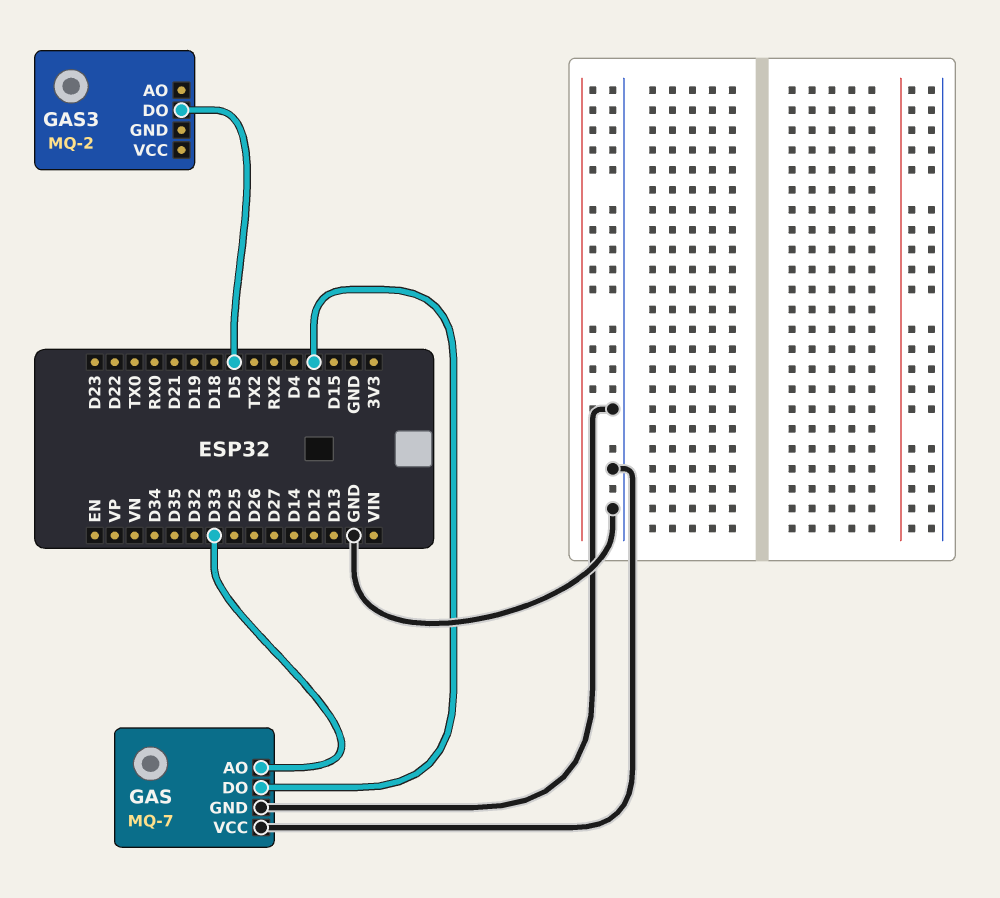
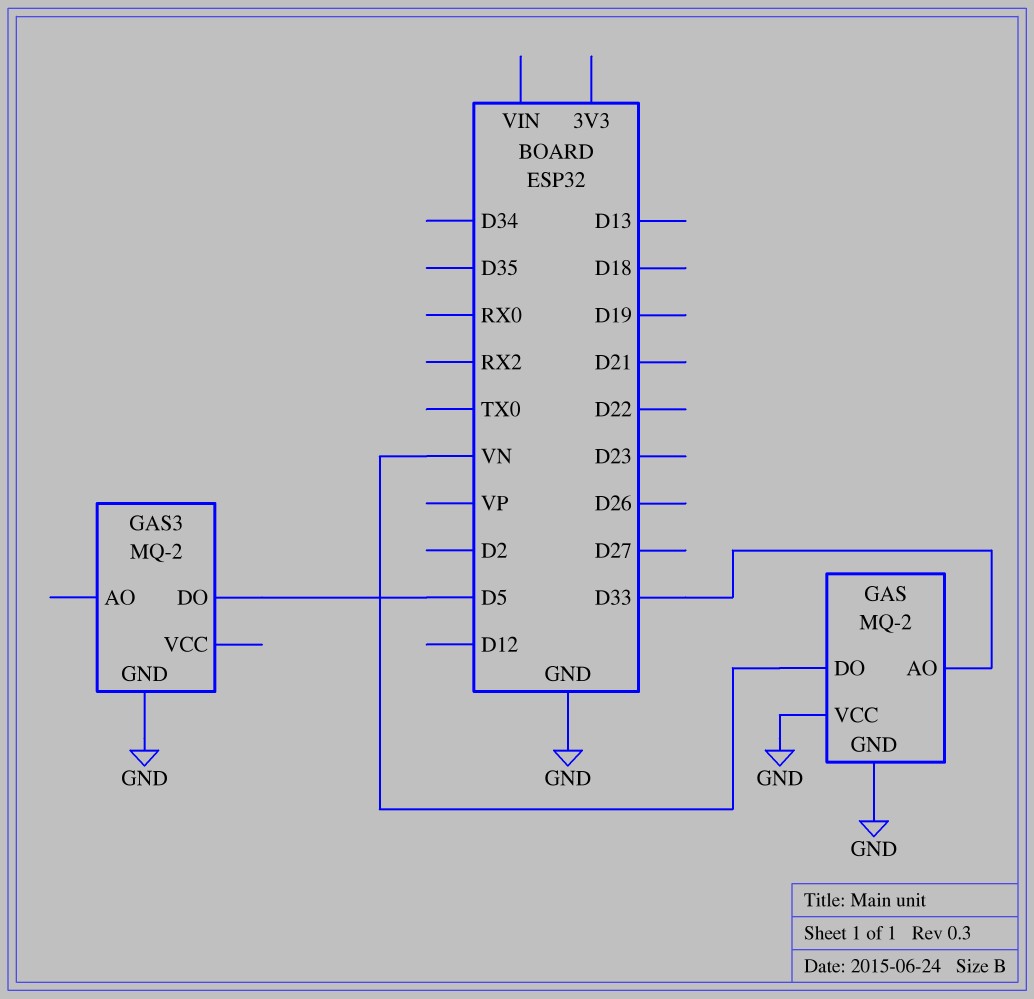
GAS: MQ-7 -> MQ-2
GAS pin DO: D2 -> VN
GAS3 pin GND: none -> GND

